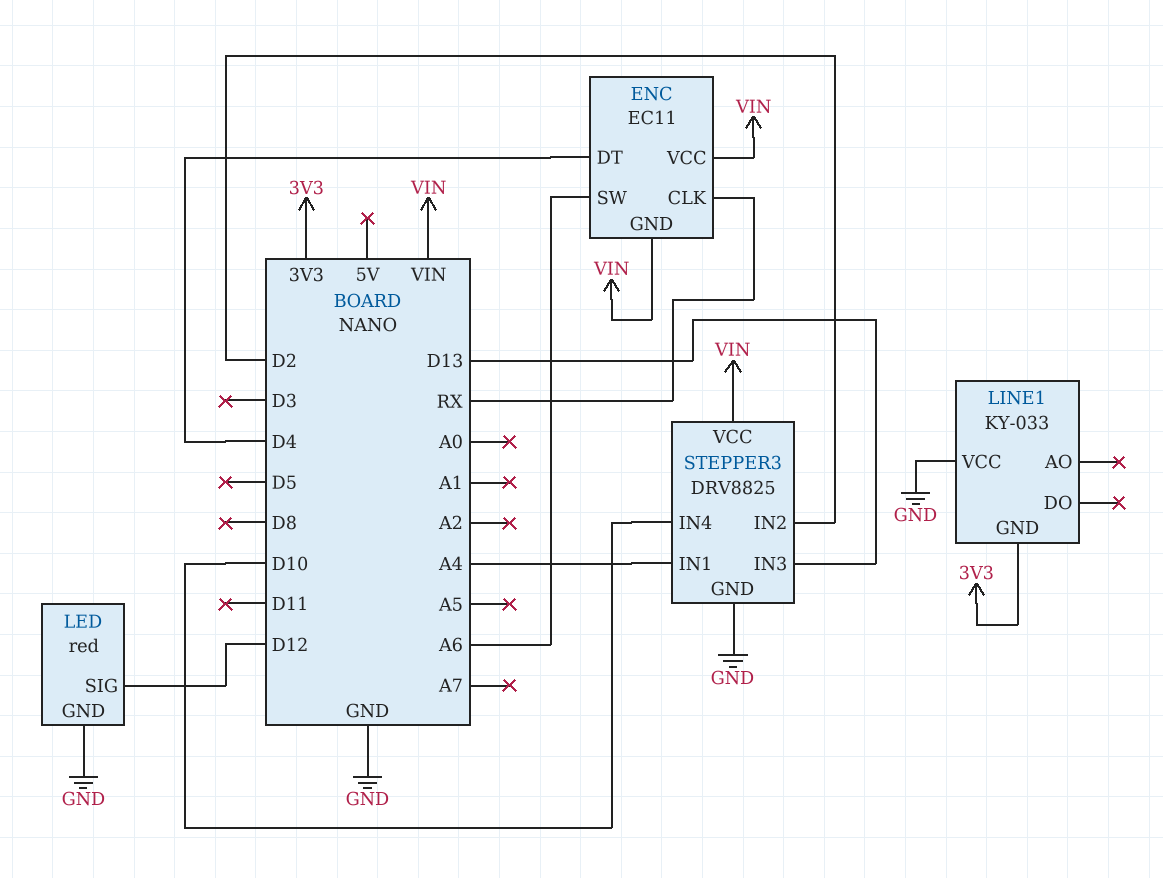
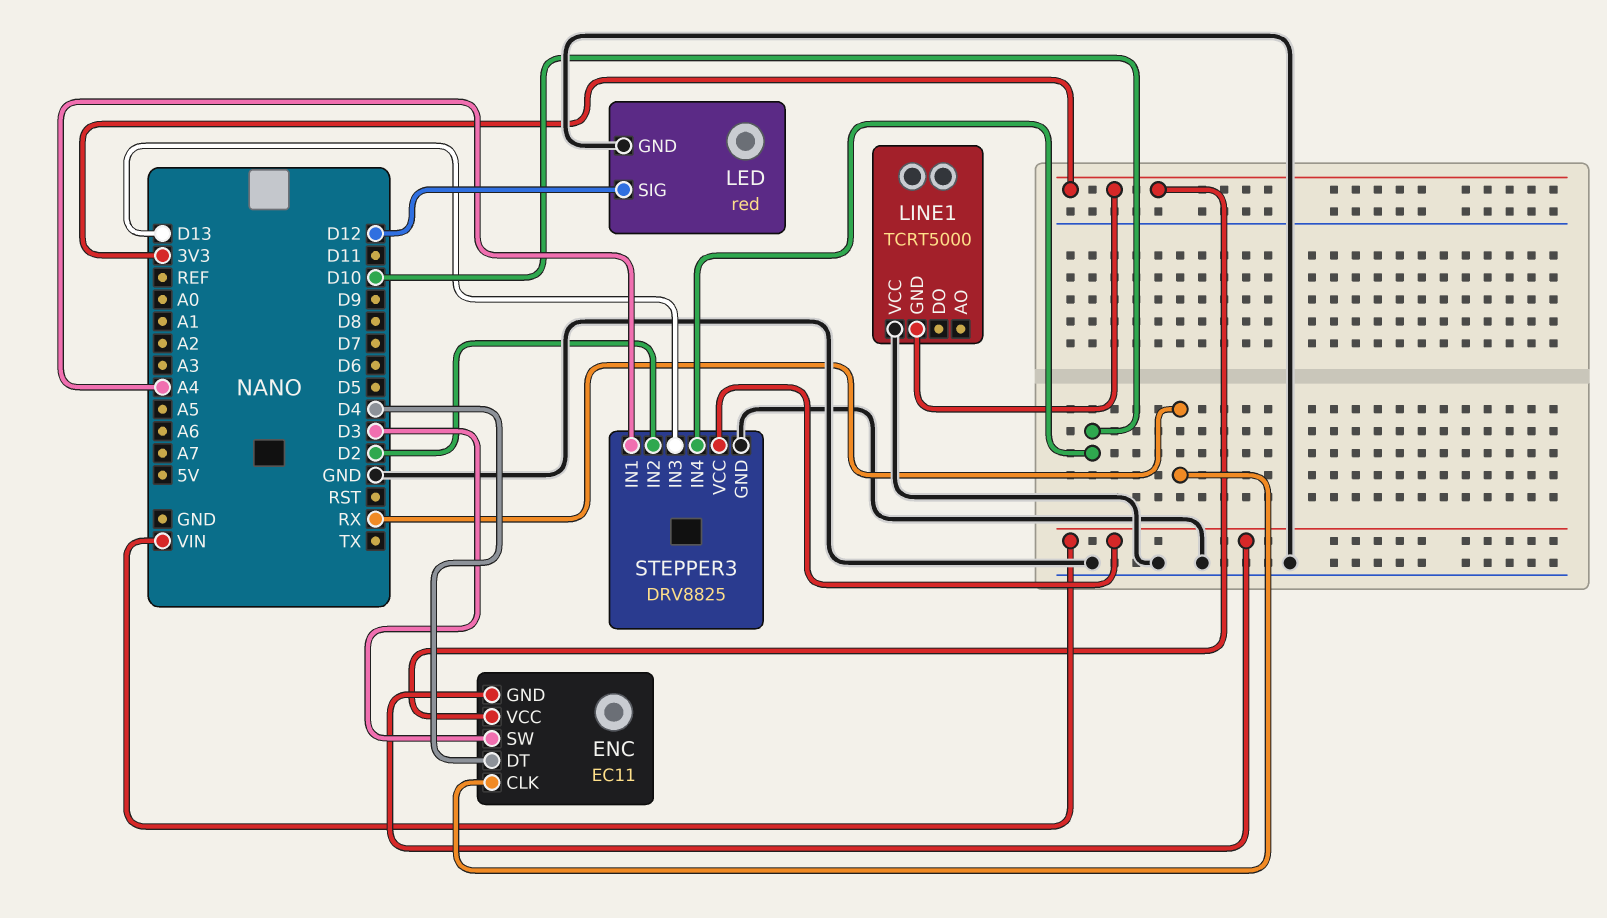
ENC pin SW: A6 -> D3
ENC pin VCC: VIN -> 3V3
LINE1: KY-033 -> TCRT5000

